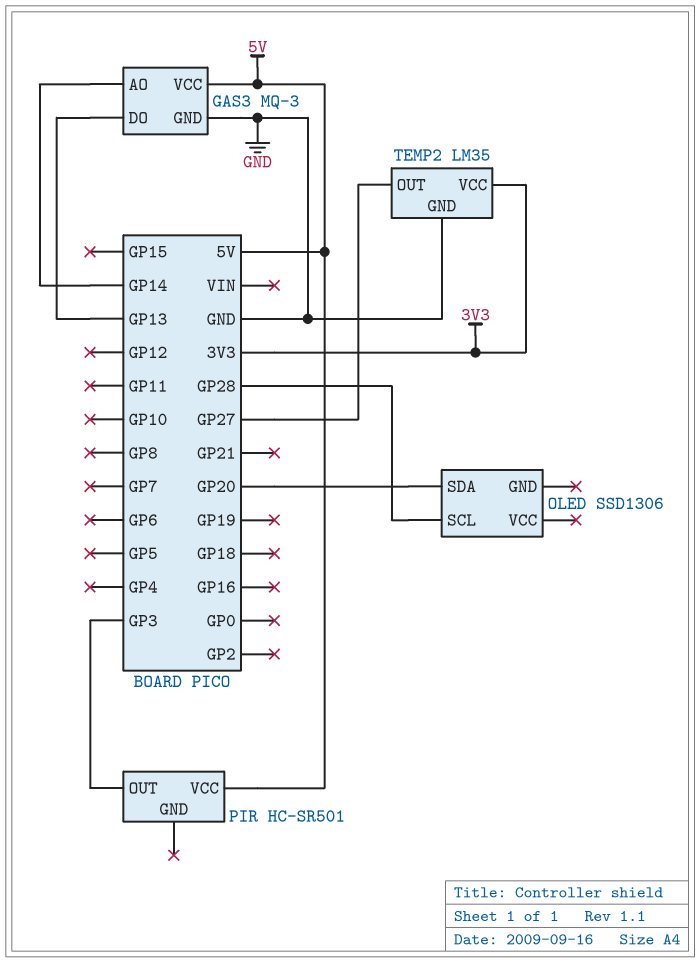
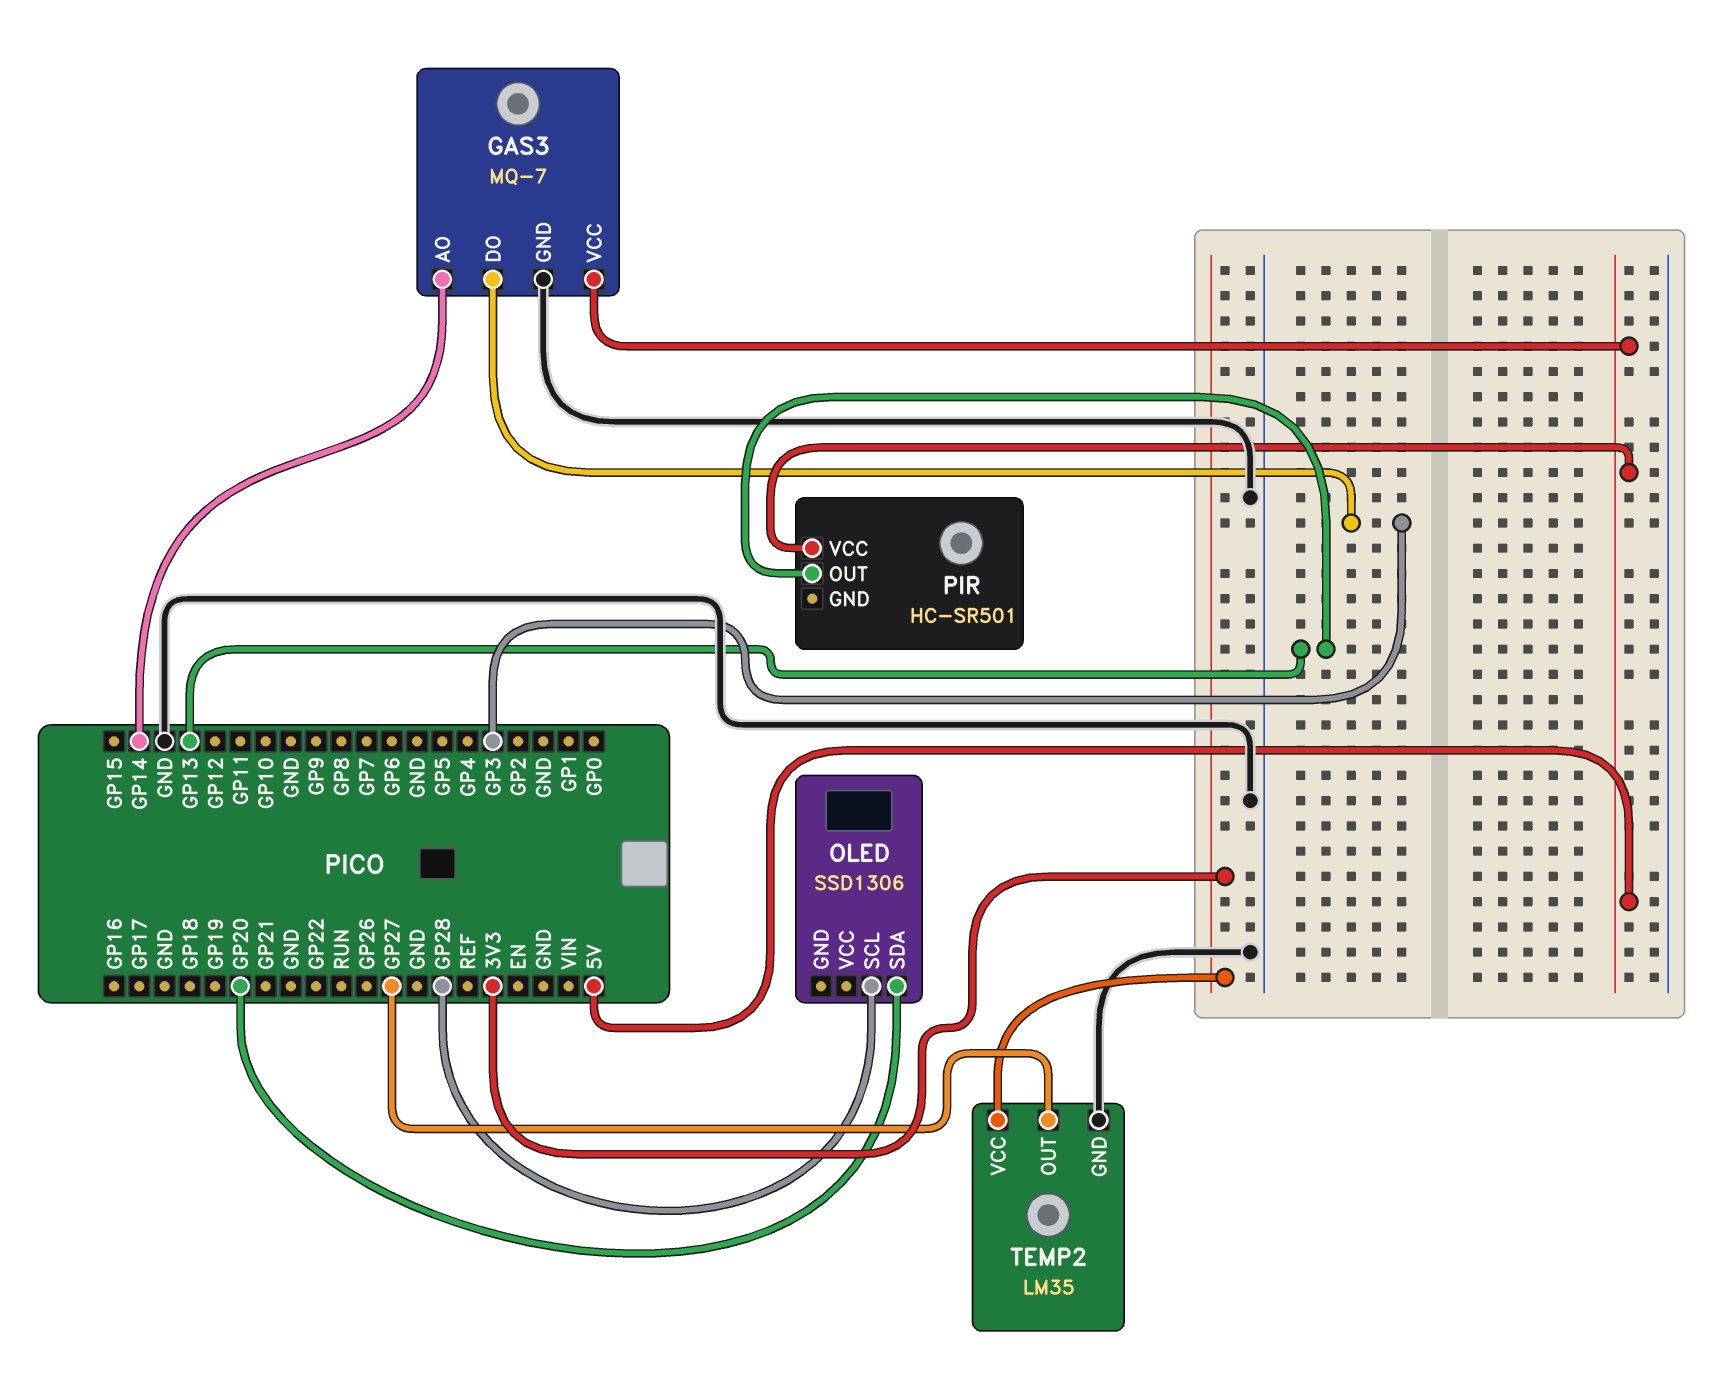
GAS3: MQ-3 -> MQ-7
GAS3 pin DO: GP13 -> GP3
PIR pin OUT: GP3 -> GP13

